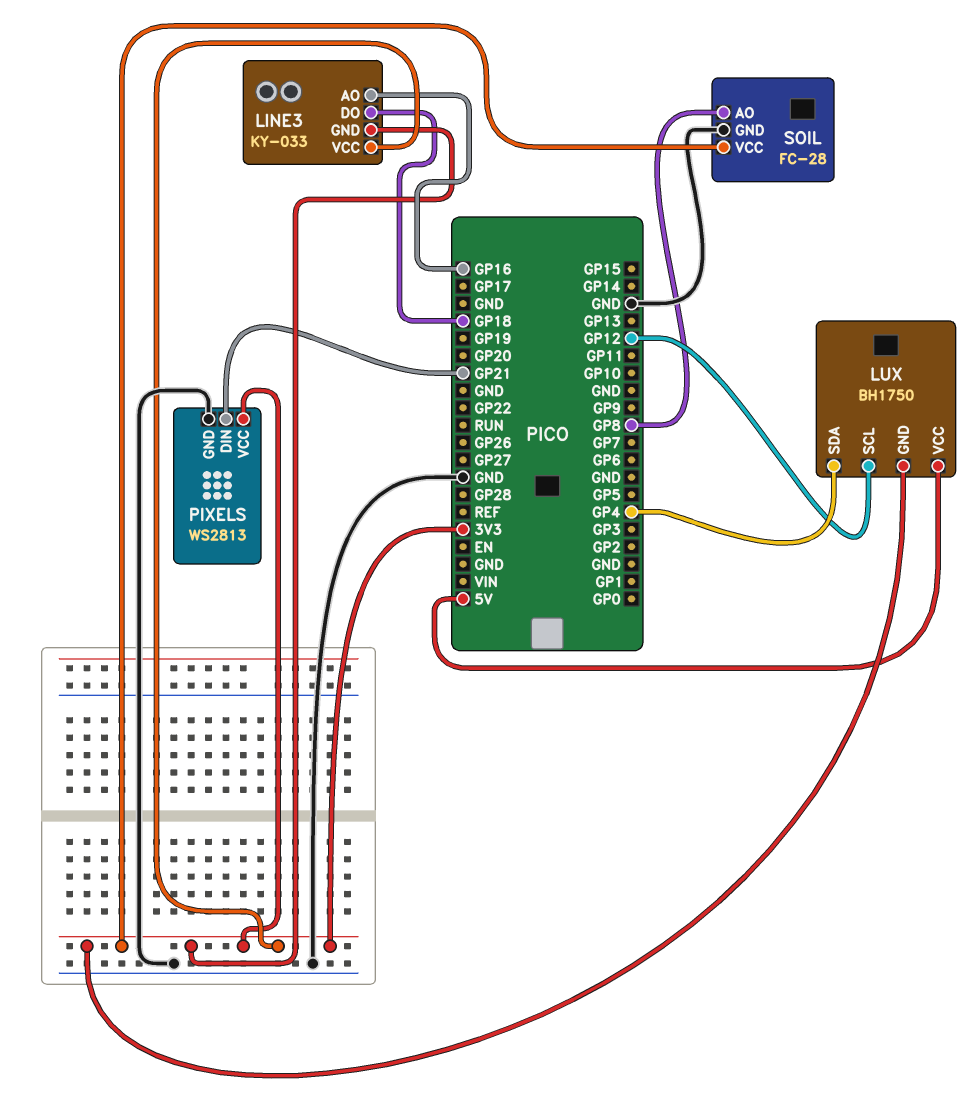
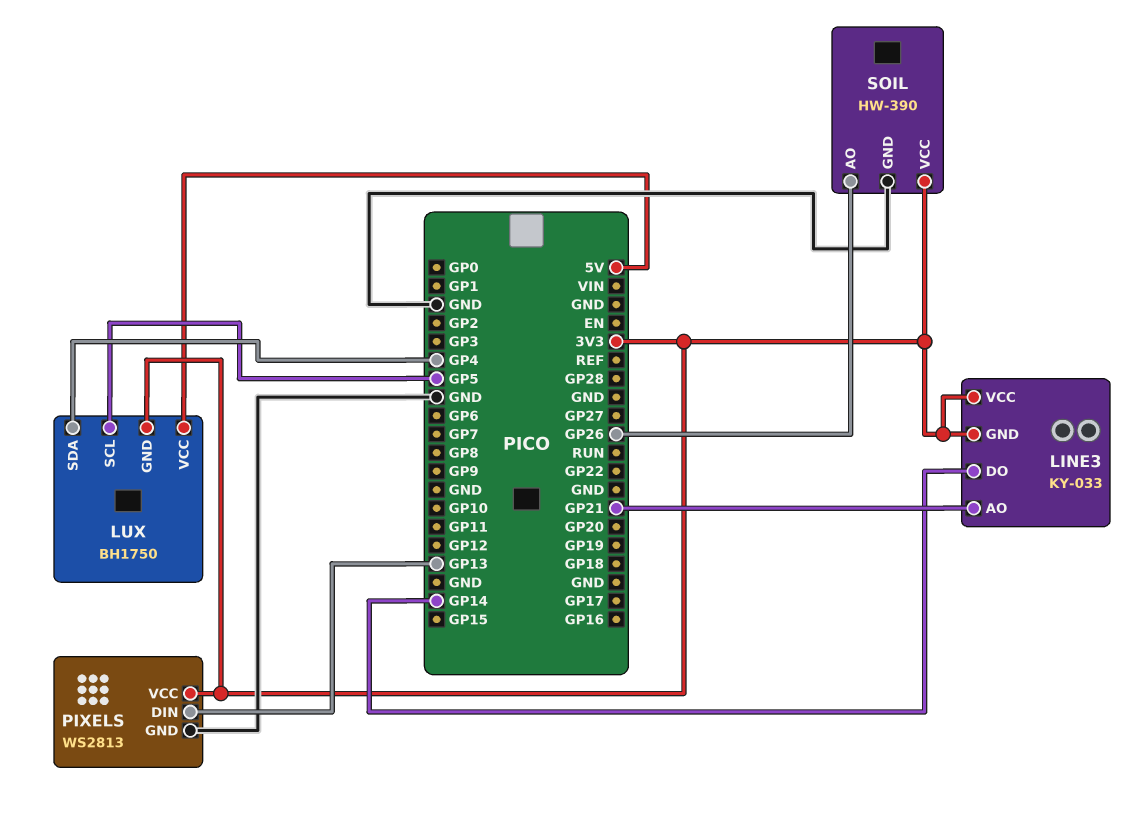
LINE3 pin AO: GP16 -> GP21
LINE3 pin DO: GP18 -> GP14
LUX pin SCL: GP12 -> GP5
PIXELS pin DIN: GP21 -> GP13
SOIL: FC-28 -> HW-390
SOIL pin AO: GP8 -> GP26

